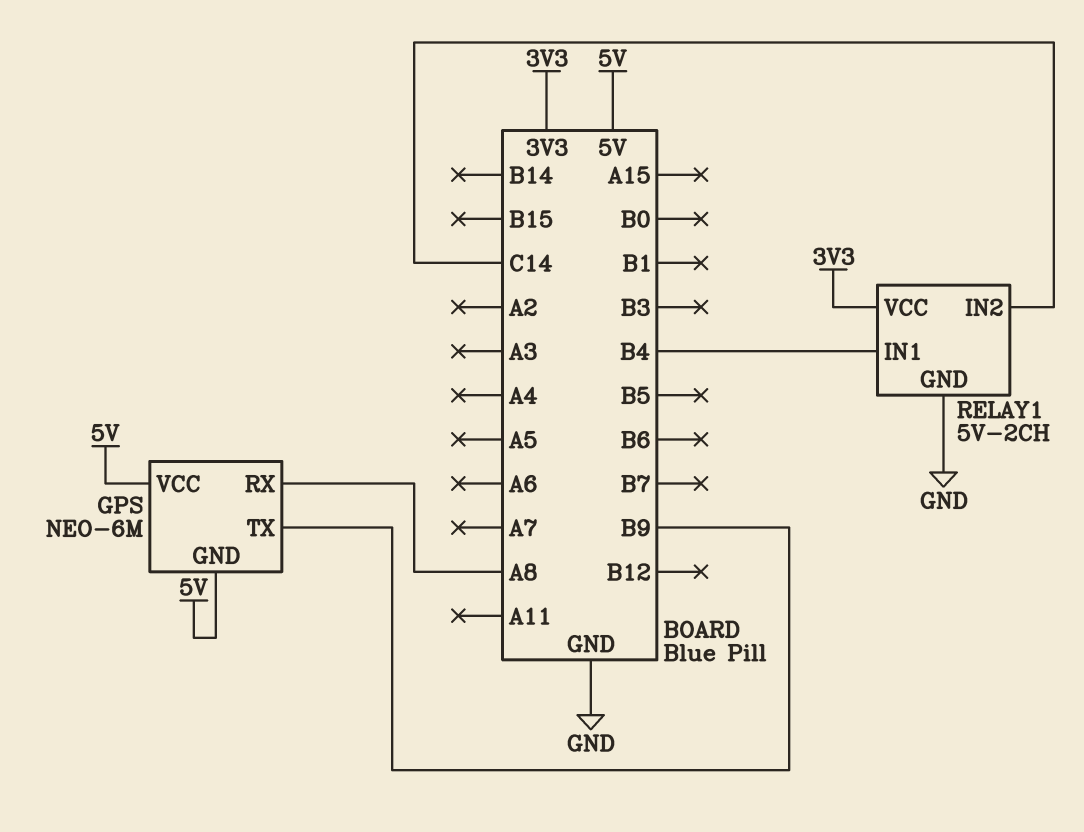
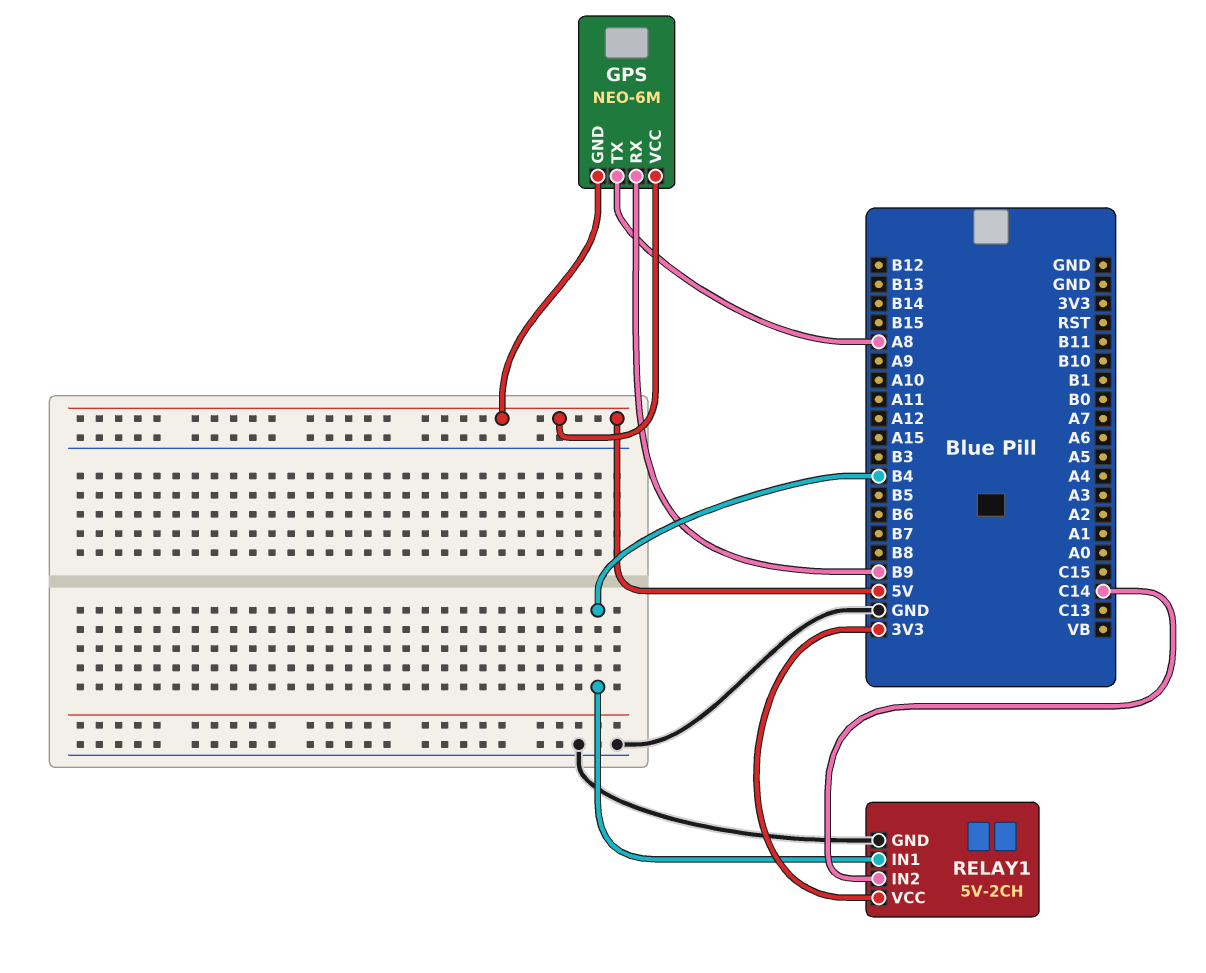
GPS pin RX: A8 -> B9
GPS pin TX: B9 -> A8

